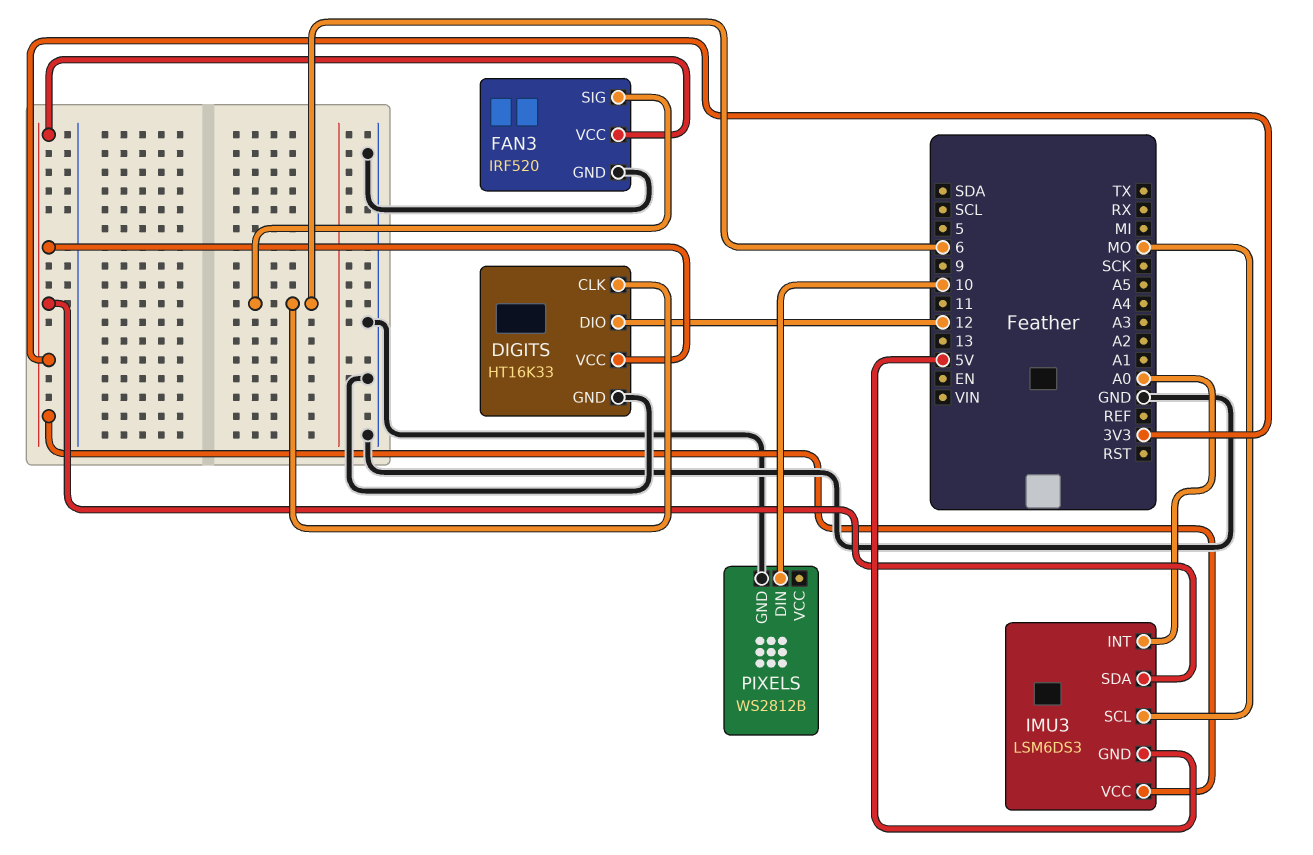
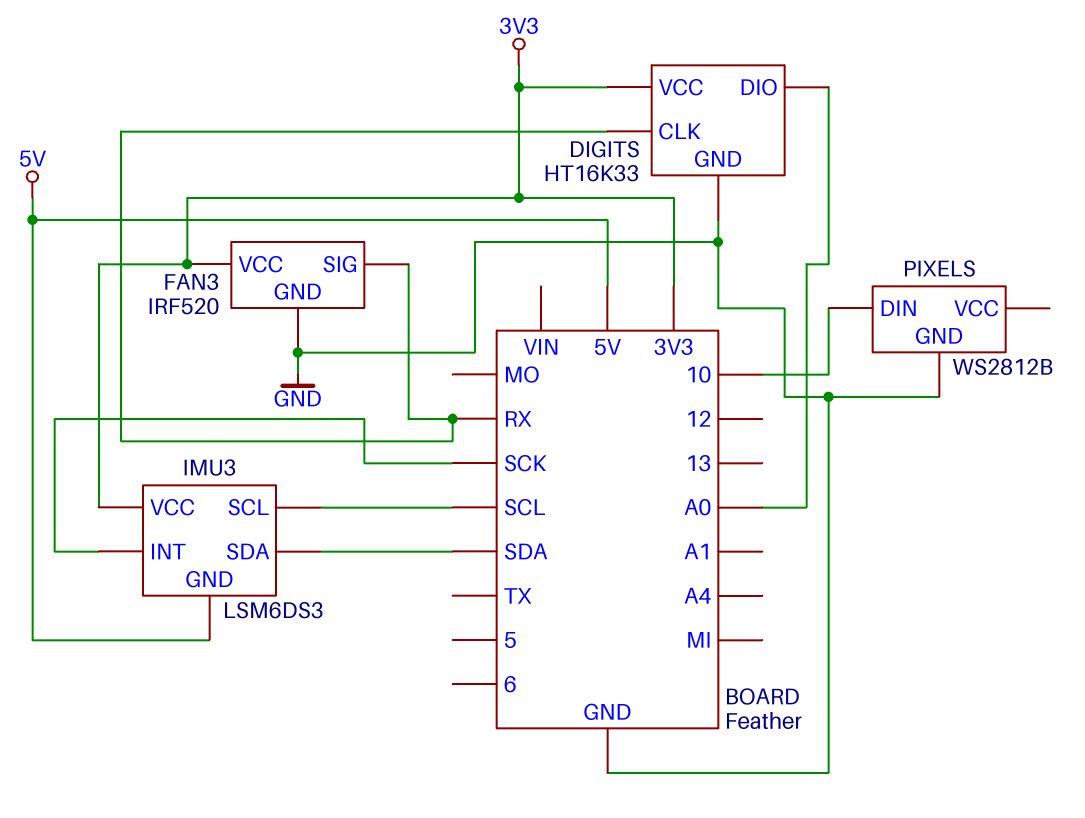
DIGITS pin CLK: 6 -> RX
DIGITS pin DIO: 12 -> A0
FAN3 pin SIG: 6 -> RX
IMU3 pin INT: A0 -> SCK
IMU3 pin SCL: MO -> SCL
IMU3 pin SDA: 3V3 -> SDA

